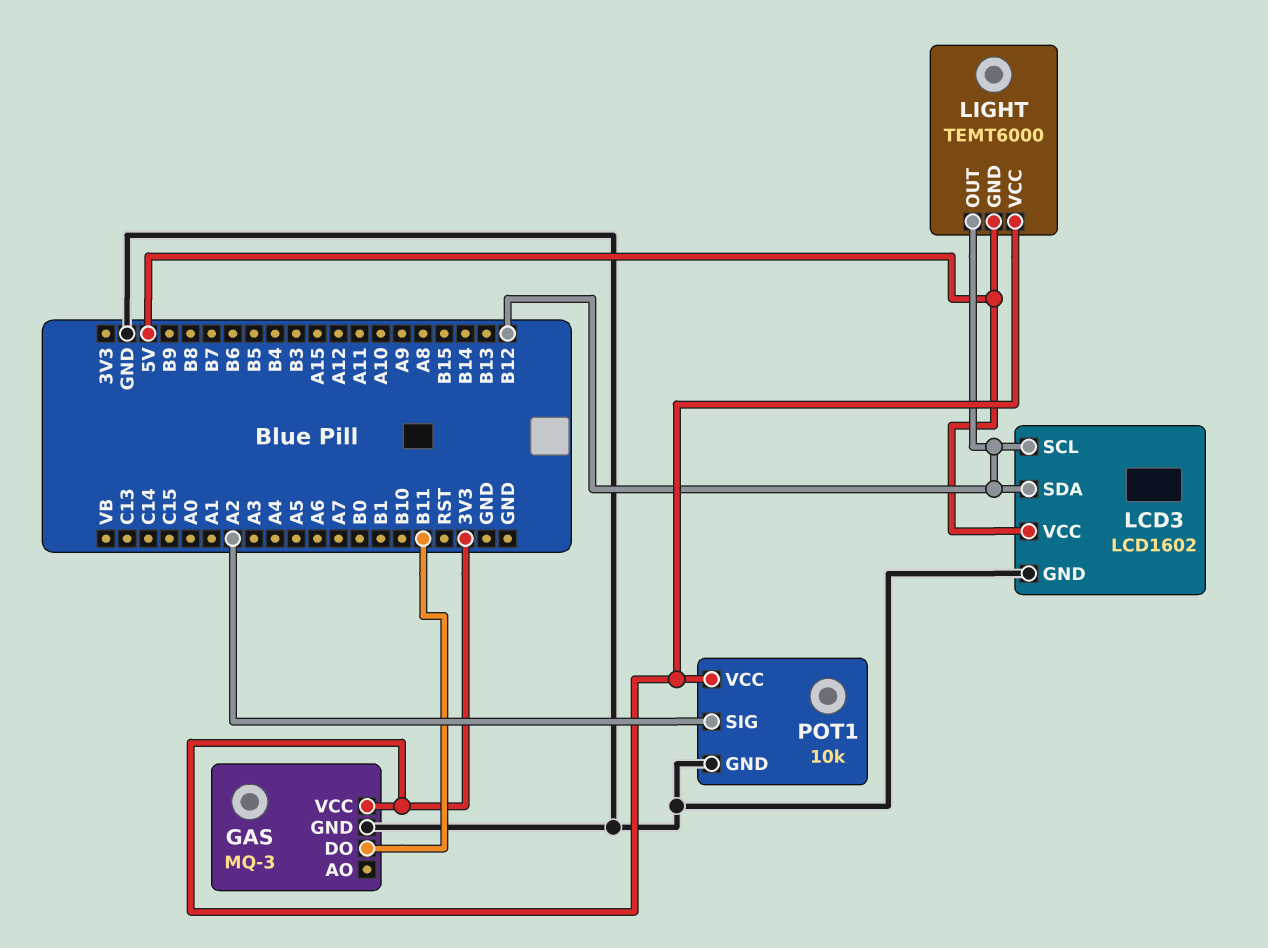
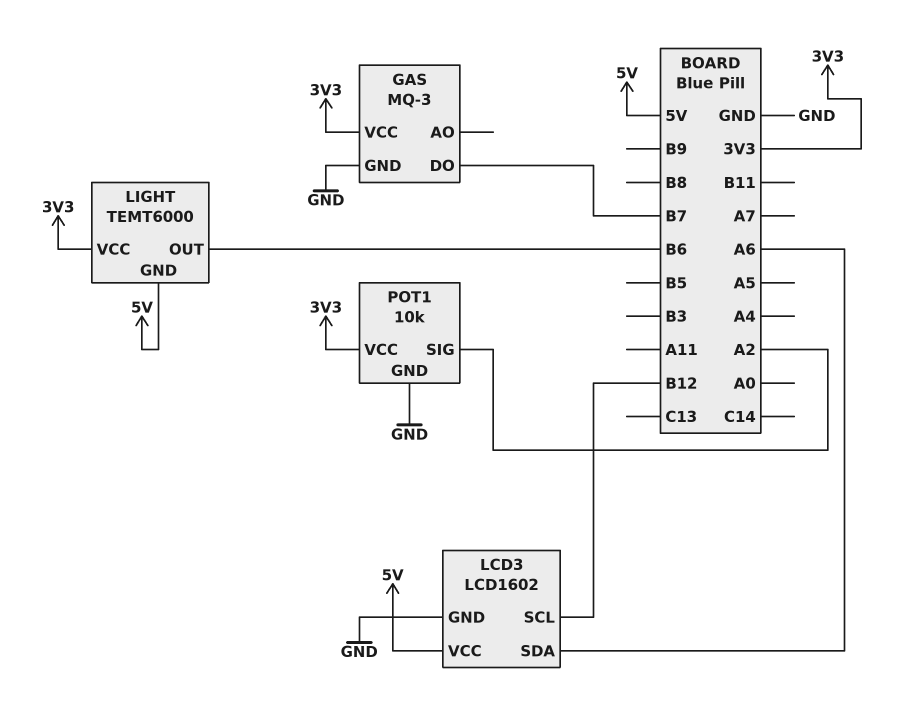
GAS pin DO: B11 -> B7
LCD3 pin SDA: B12 -> A6
LIGHT pin OUT: B12 -> B6

